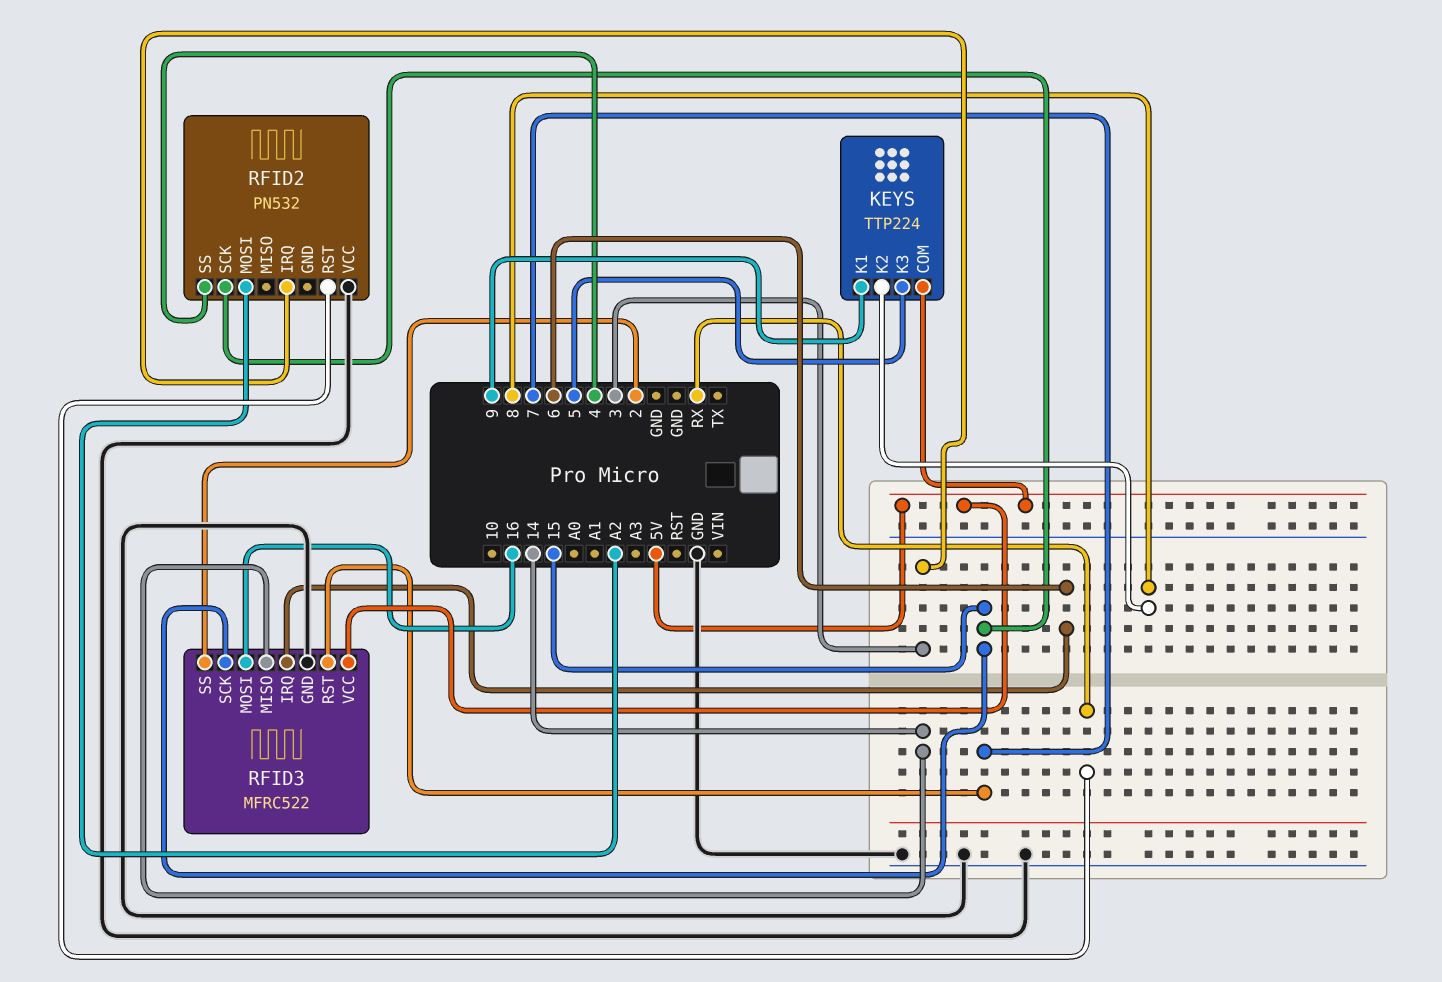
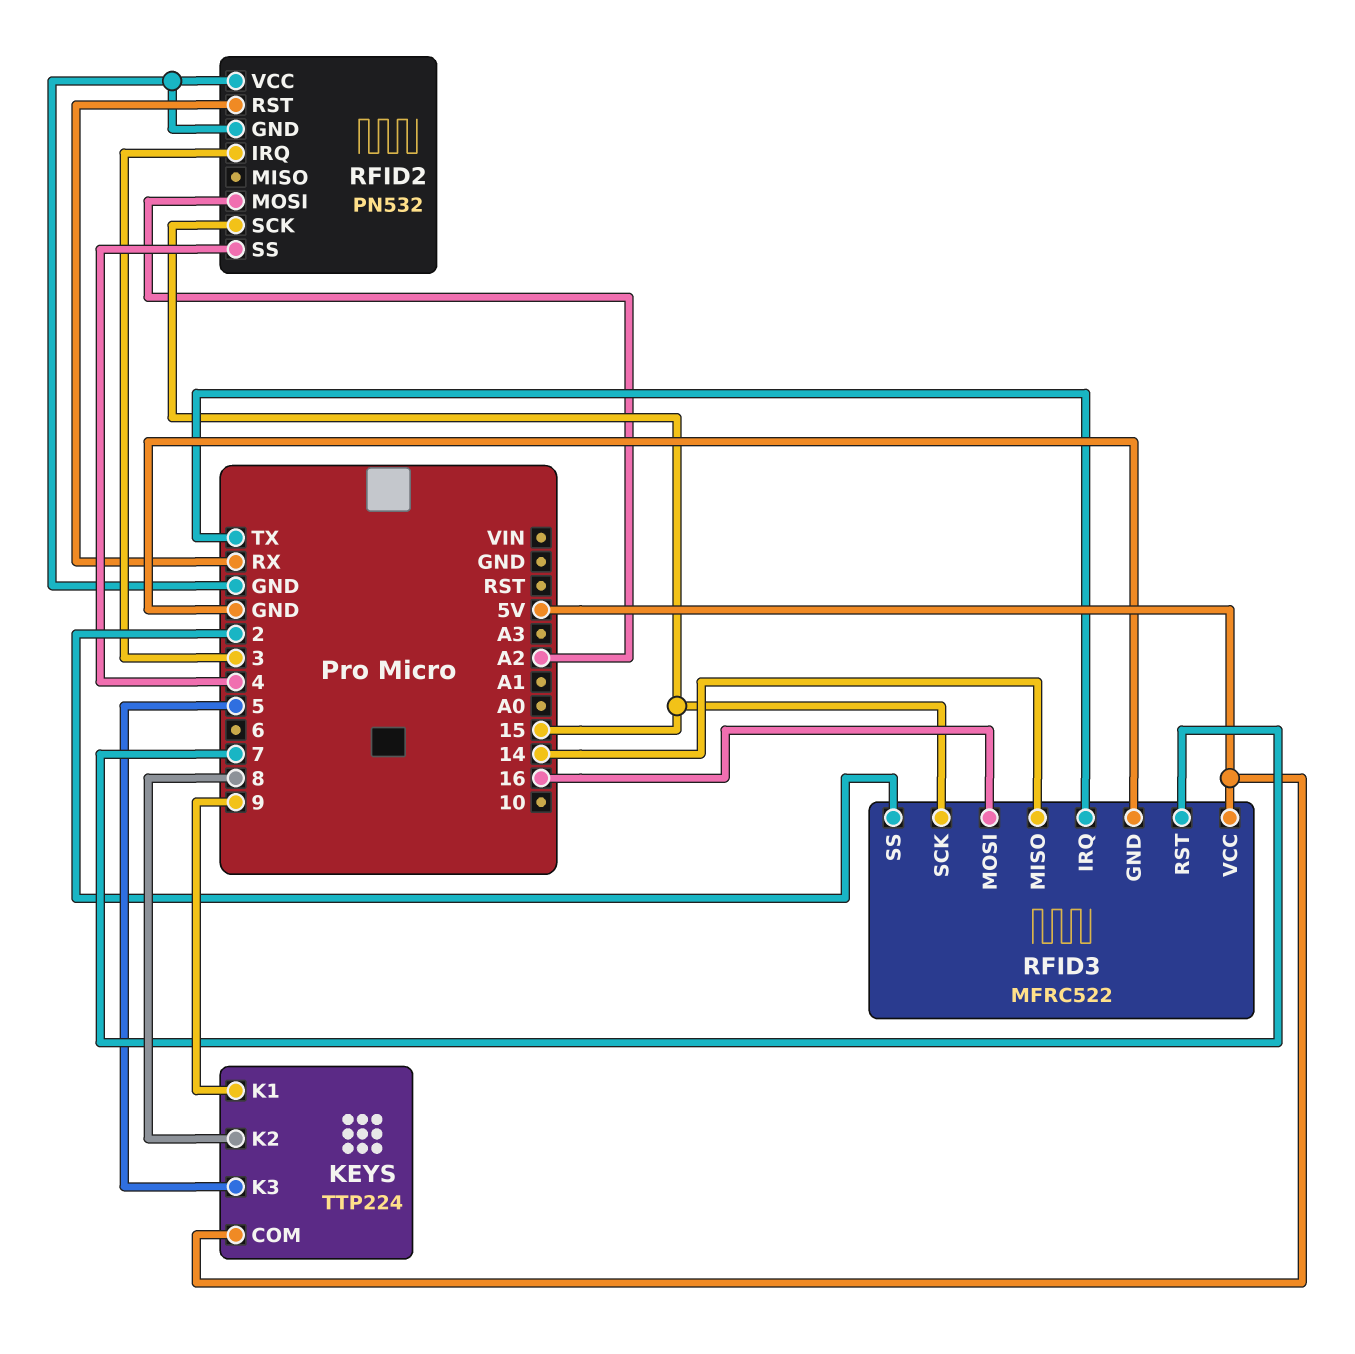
RFID2 pin GND: none -> GND
RFID3 pin IRQ: 6 -> TX

